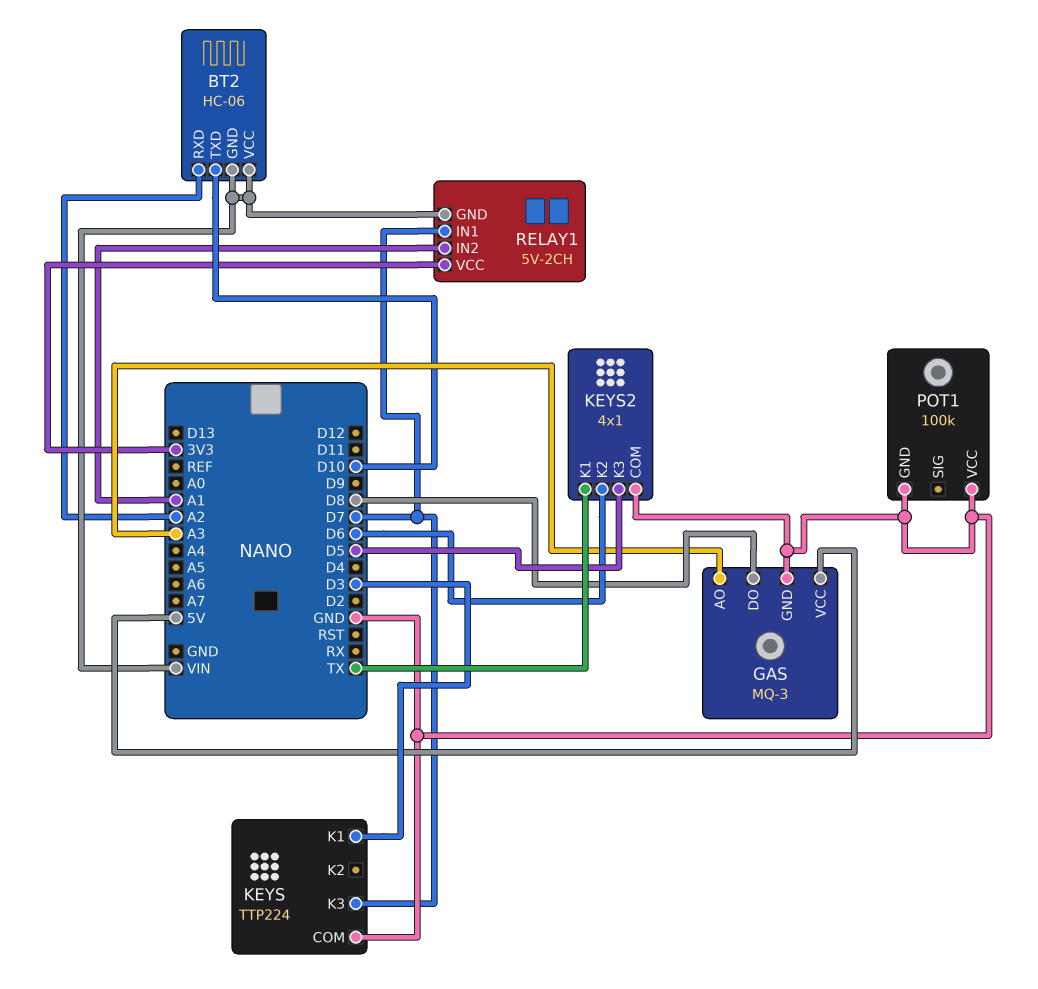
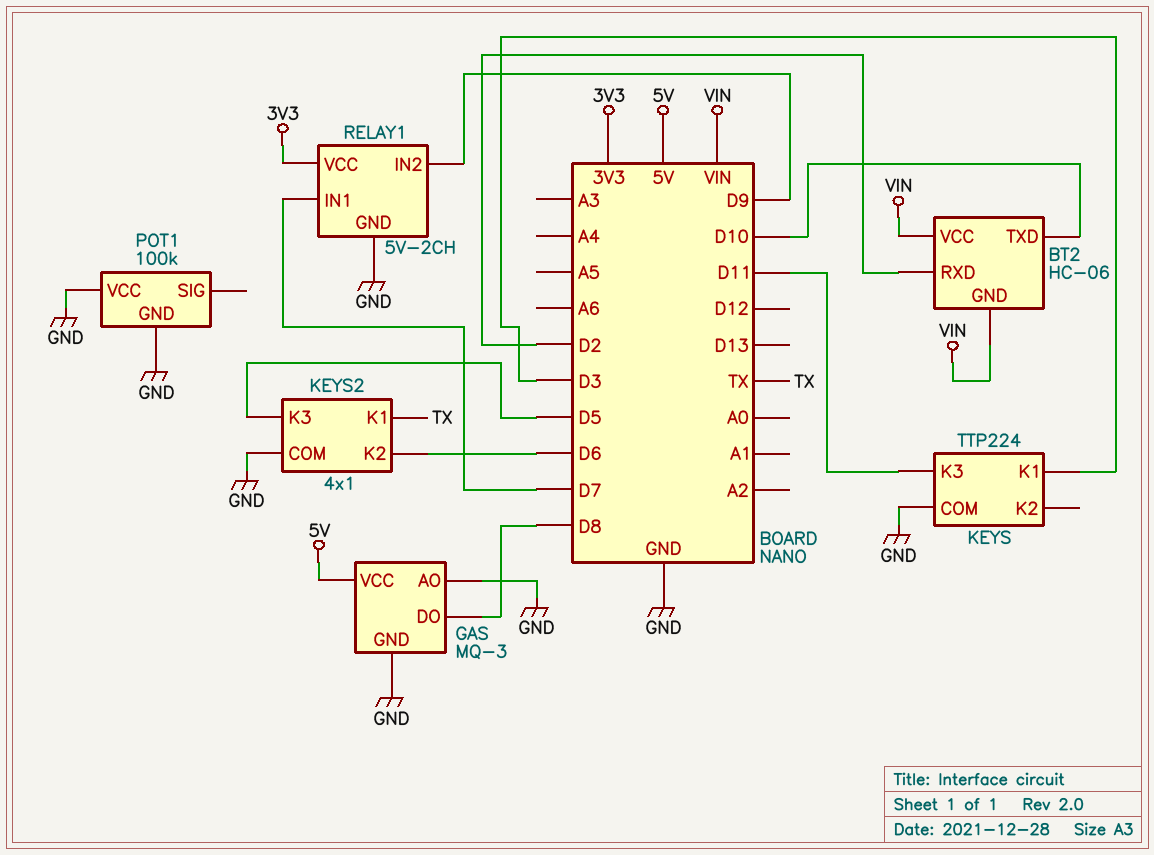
BT2 pin RXD: A2 -> D2
GAS pin AO: A3 -> GND
KEYS pin K3: D7 -> D11
RELAY1 pin GND: VIN -> GND
RELAY1 pin IN2: A1 -> D9

